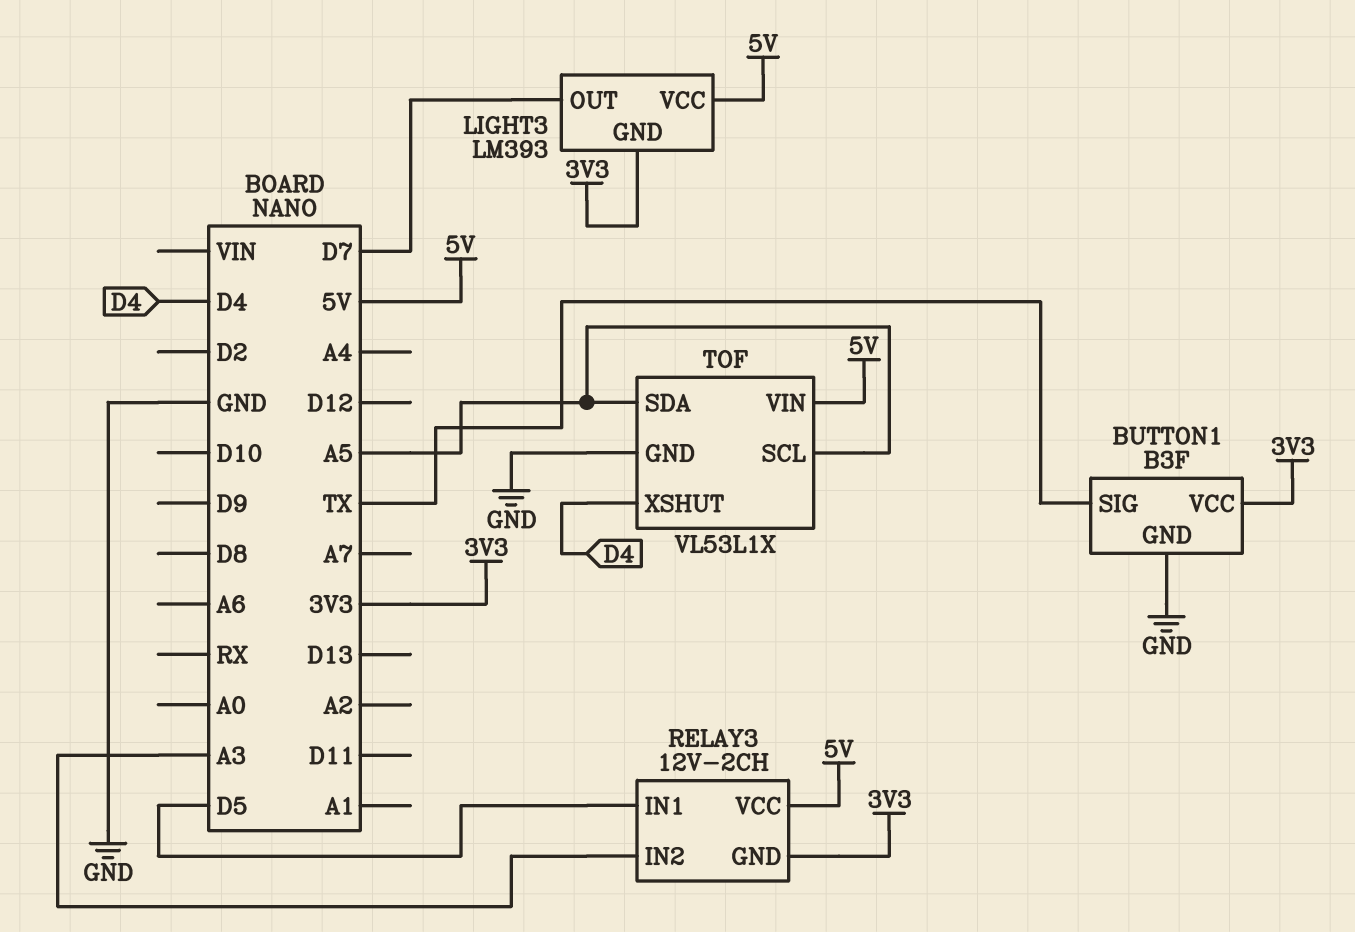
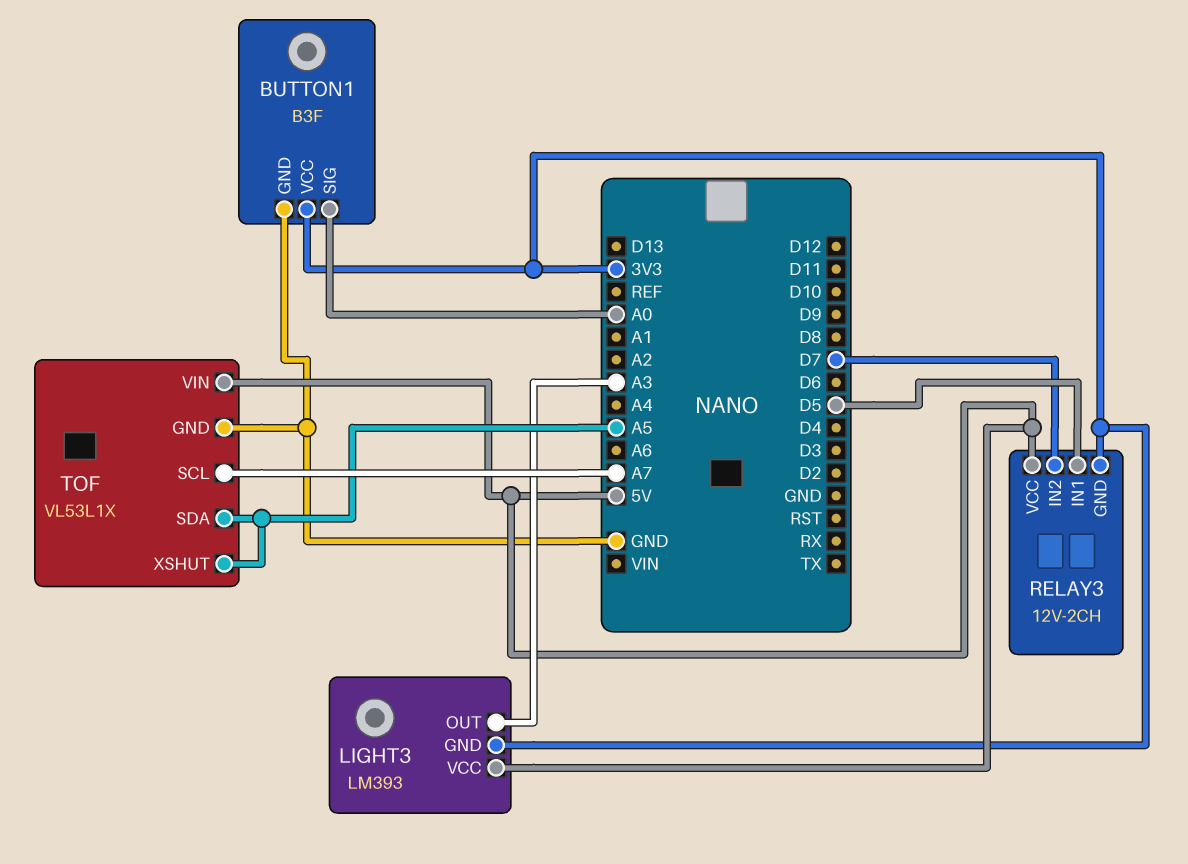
BUTTON1 pin SIG: TX -> A0
LIGHT3 pin OUT: D7 -> A3
RELAY3 pin IN2: A3 -> D7
TOF pin SCL: A5 -> A7
TOF pin XSHUT: D4 -> A5

